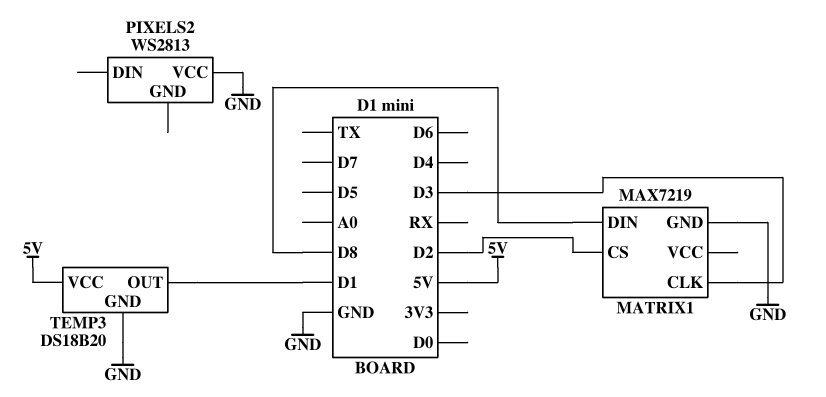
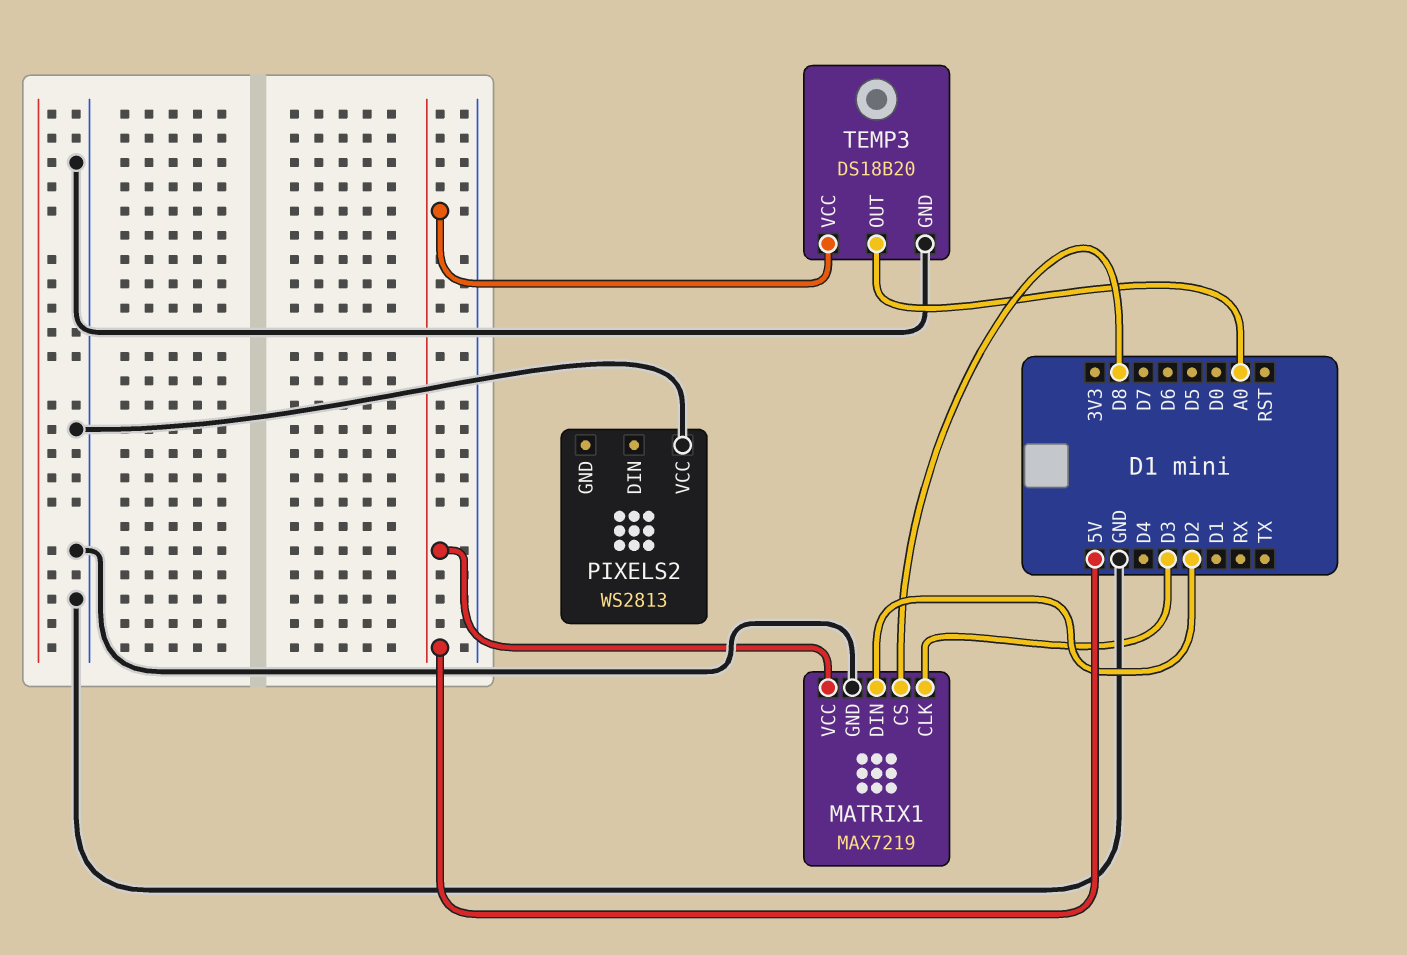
MATRIX1 pin CS: D2 -> D8
MATRIX1 pin DIN: D8 -> D2
MATRIX1 pin VCC: none -> 5V
TEMP3 pin OUT: D1 -> A0

